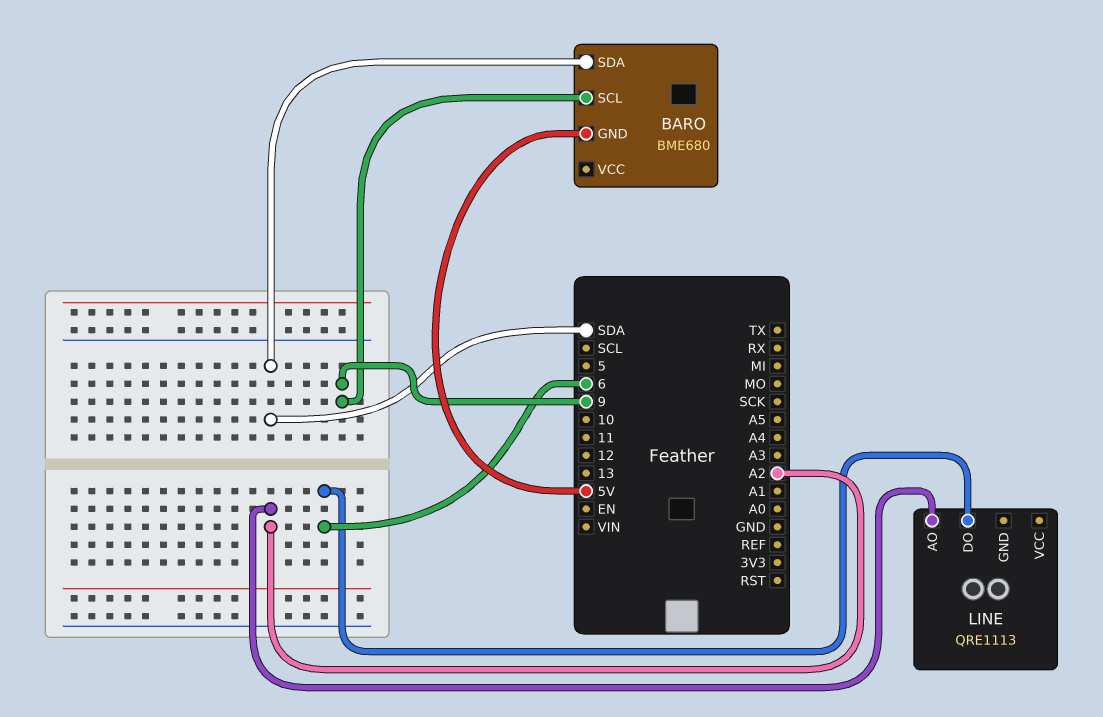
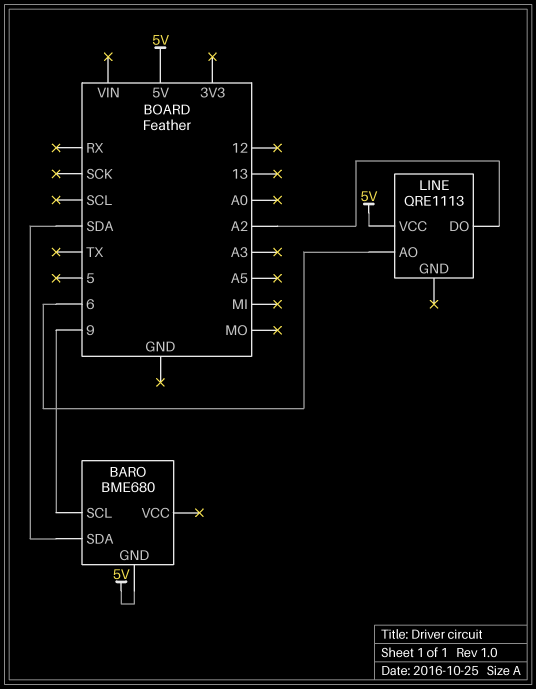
LINE pin AO: A2 -> 6
LINE pin DO: 6 -> A2
LINE pin VCC: none -> 5V

